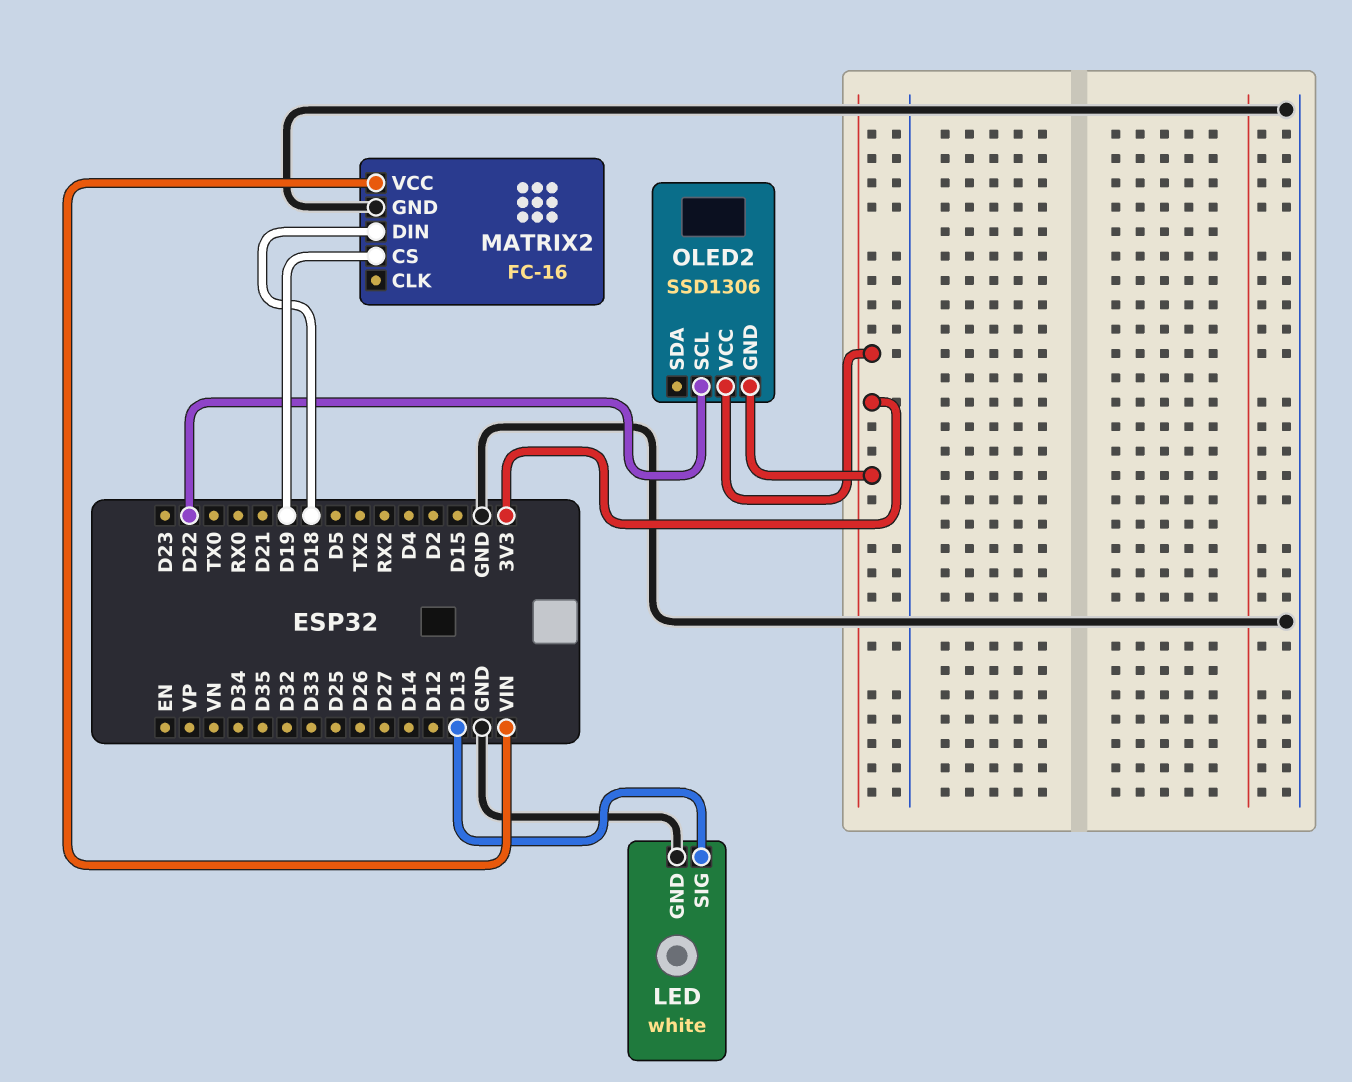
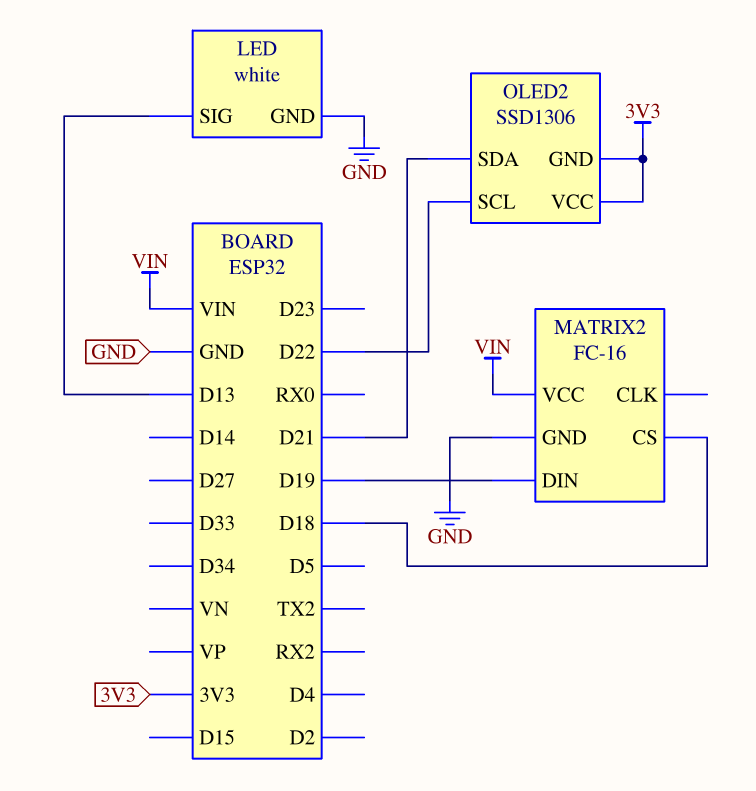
MATRIX2 pin CS: D19 -> D18
MATRIX2 pin DIN: D18 -> D19
OLED2 pin SDA: none -> D21

